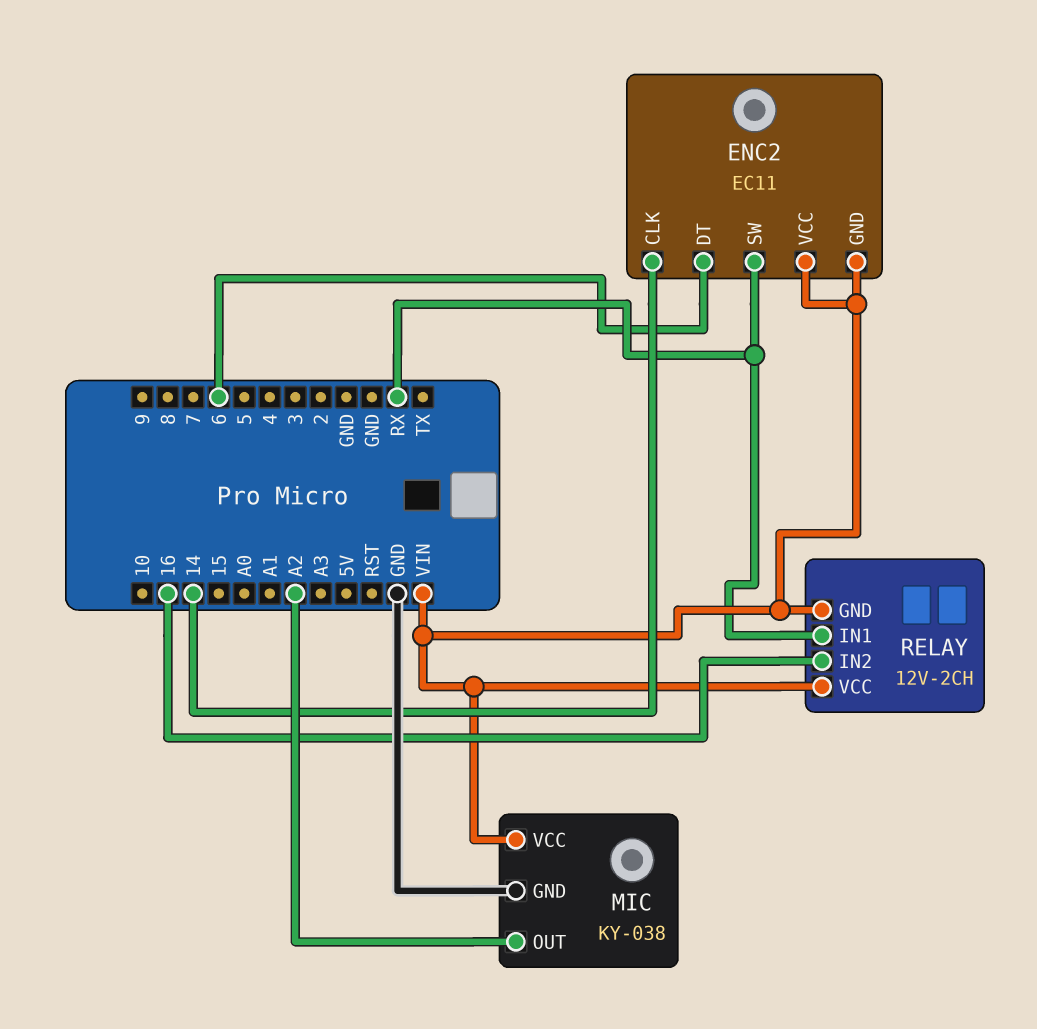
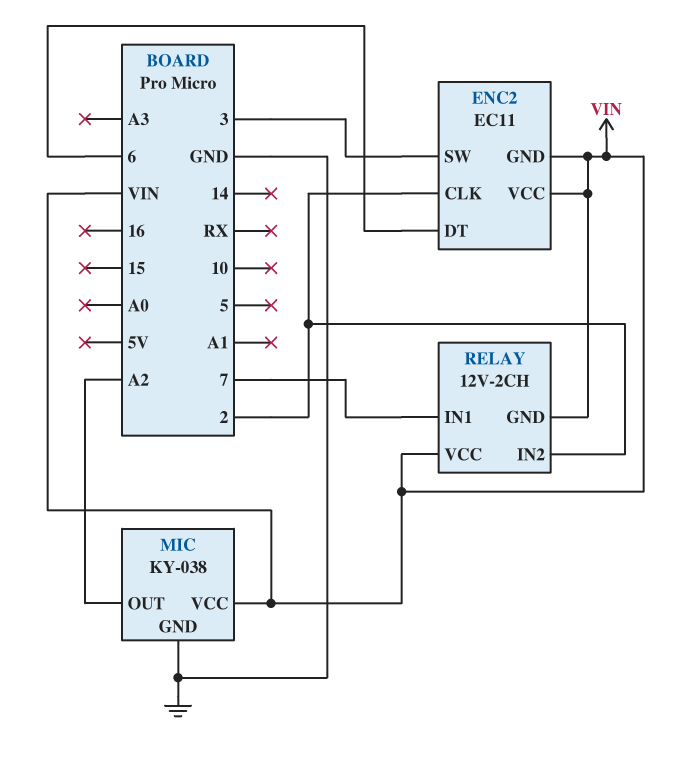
ENC2 pin CLK: 14 -> 2
ENC2 pin SW: RX -> 3
RELAY pin IN1: RX -> 7
RELAY pin IN2: 16 -> 2

